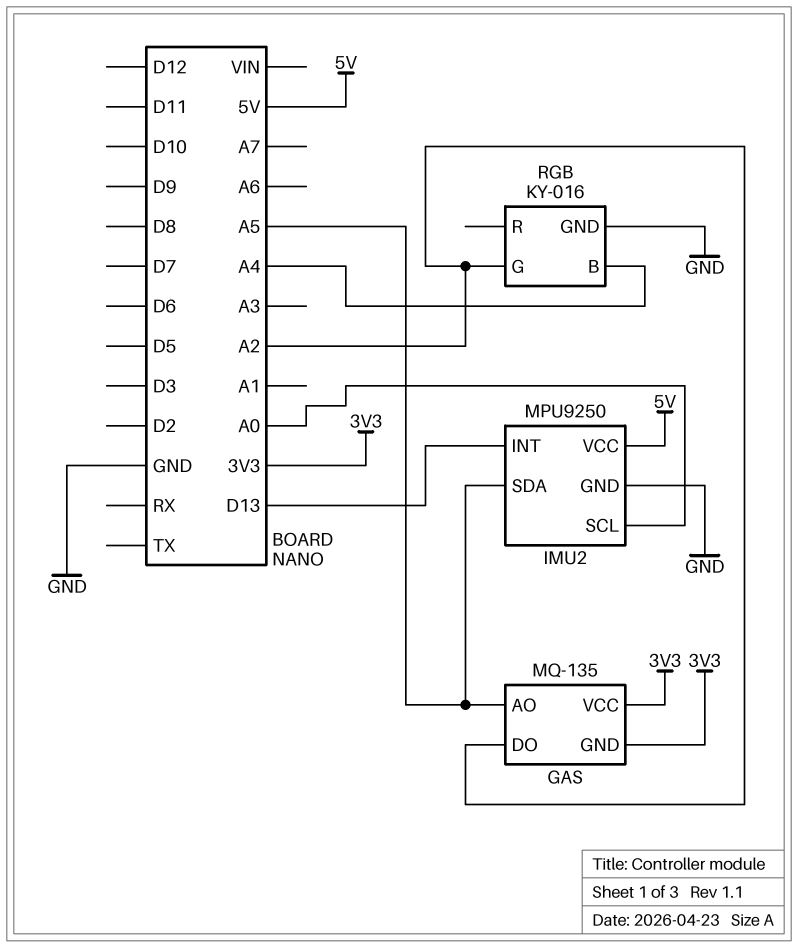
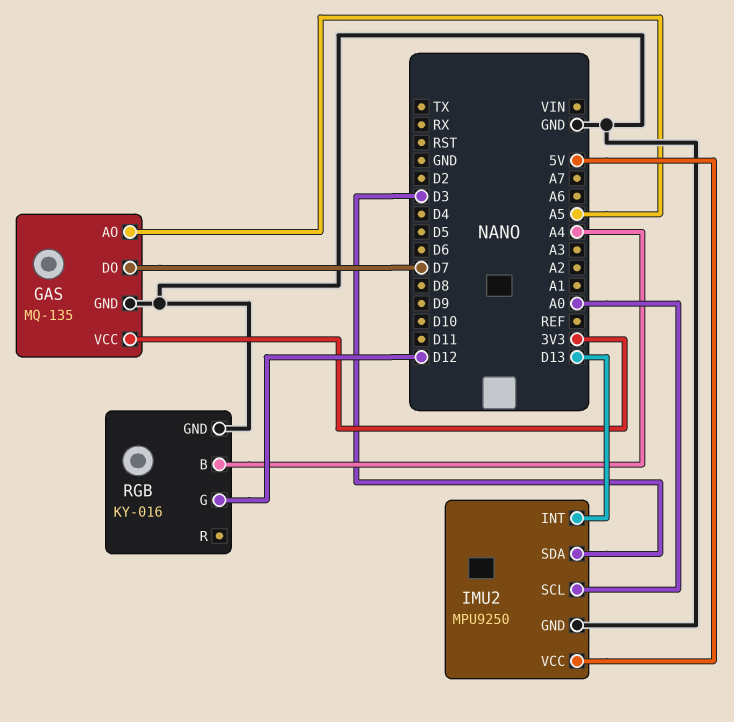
GAS pin DO: A2 -> D7
GAS pin GND: 3V3 -> GND
IMU2 pin SDA: A5 -> D3
RGB pin G: A2 -> D12

